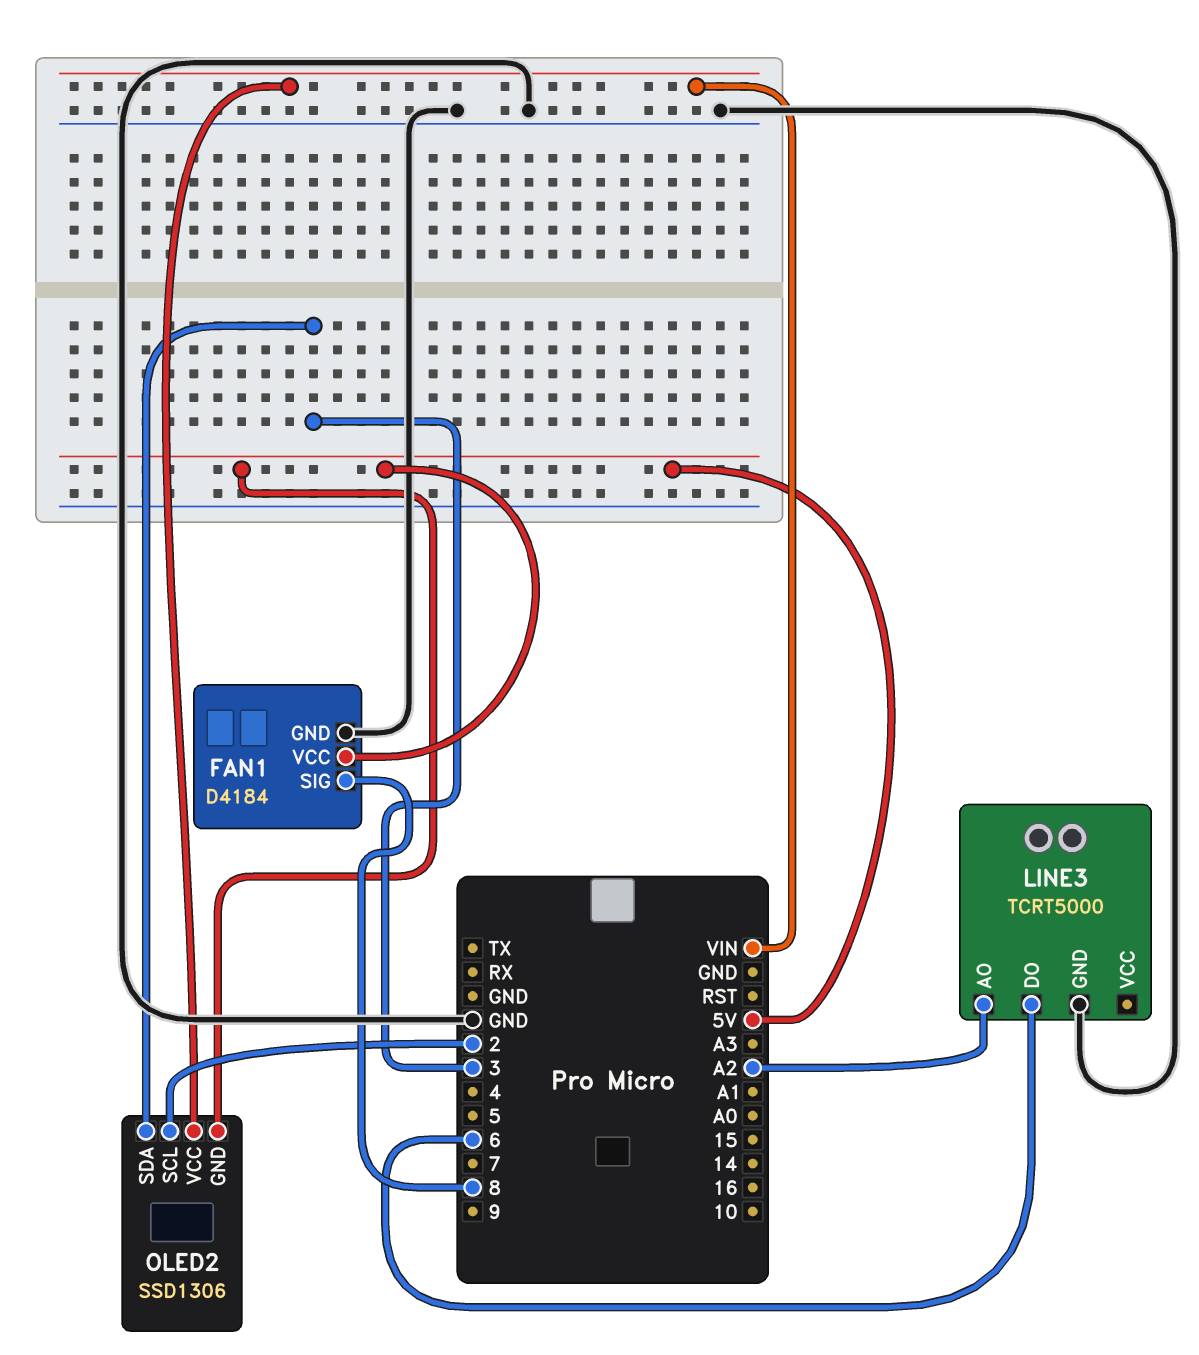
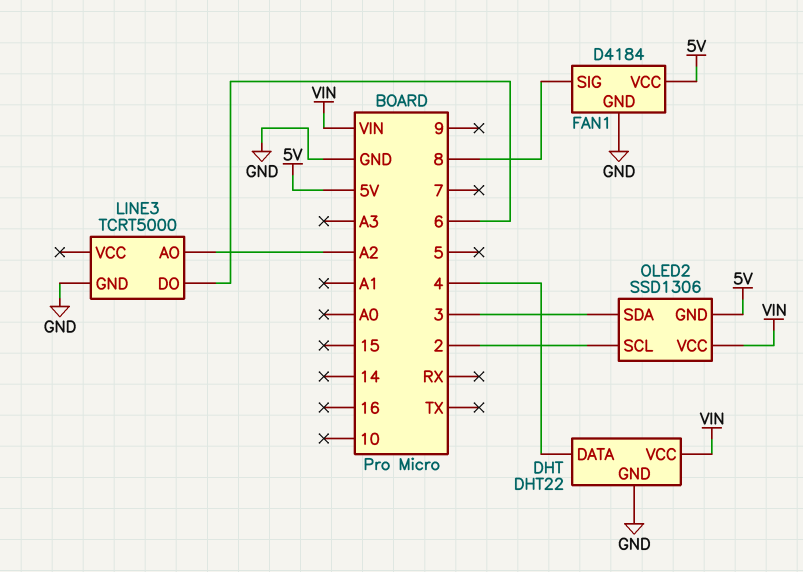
DHT: none -> DHT22
DHT pin DATA: none -> 4
DHT pin GND: none -> GND
DHT pin VCC: none -> VIN

